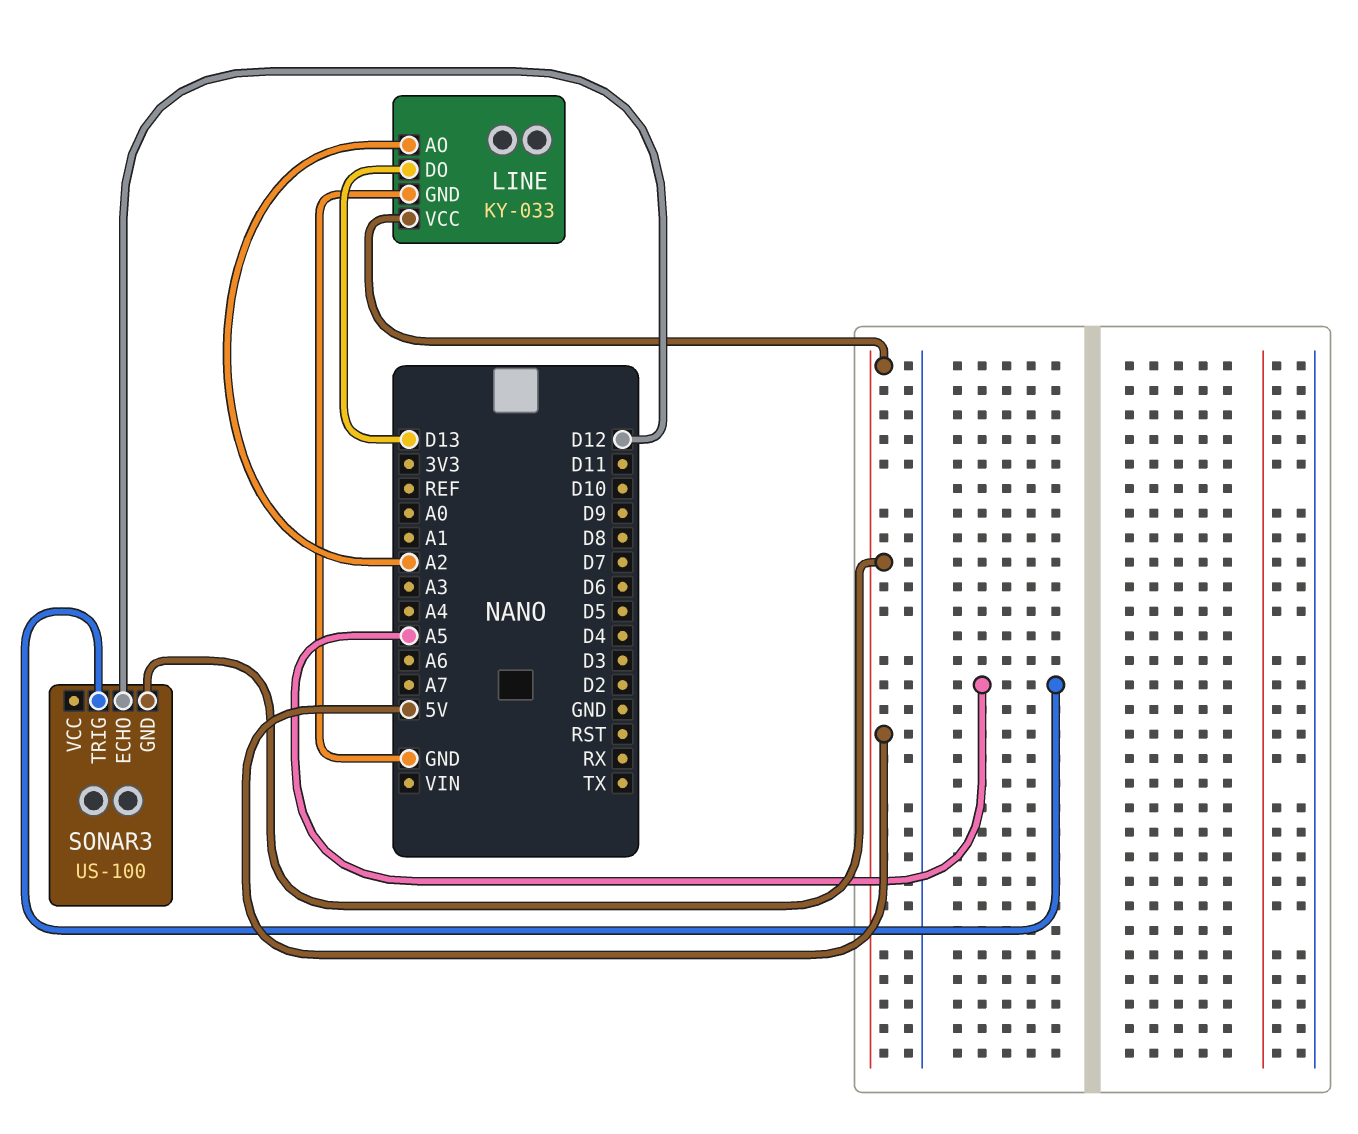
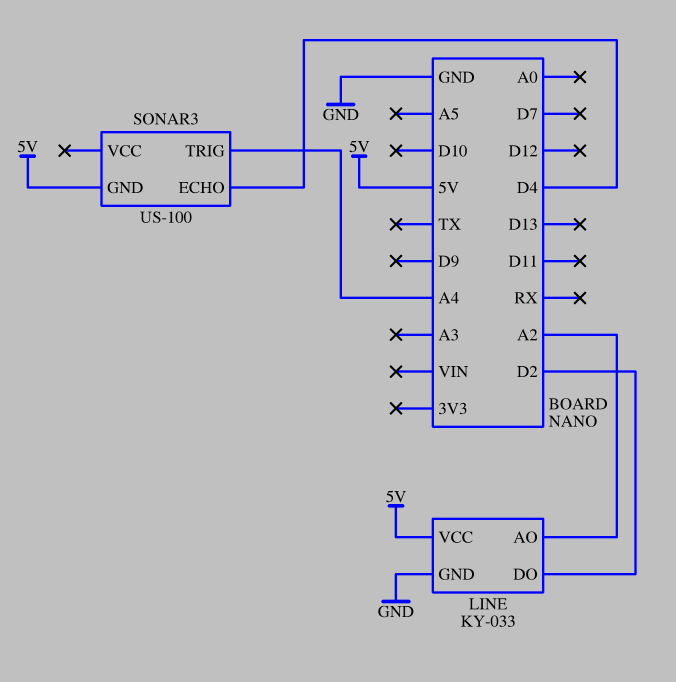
LINE pin DO: D13 -> D2
SONAR3 pin ECHO: D12 -> D4
SONAR3 pin TRIG: A5 -> A4

